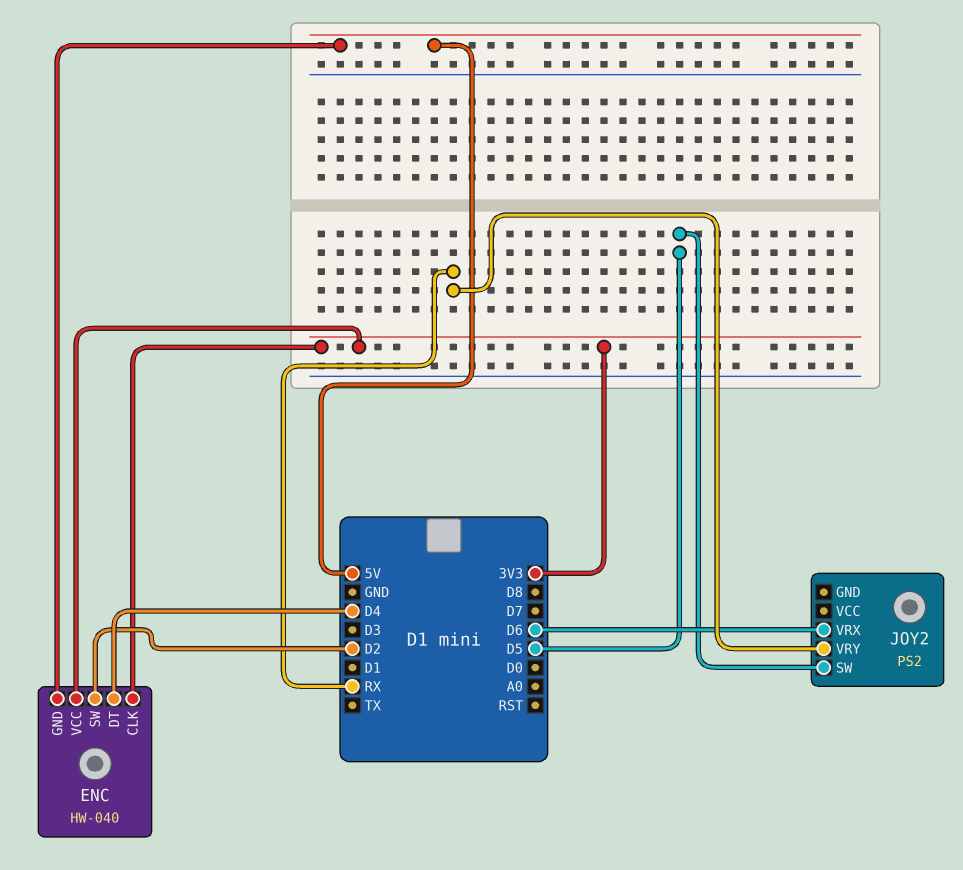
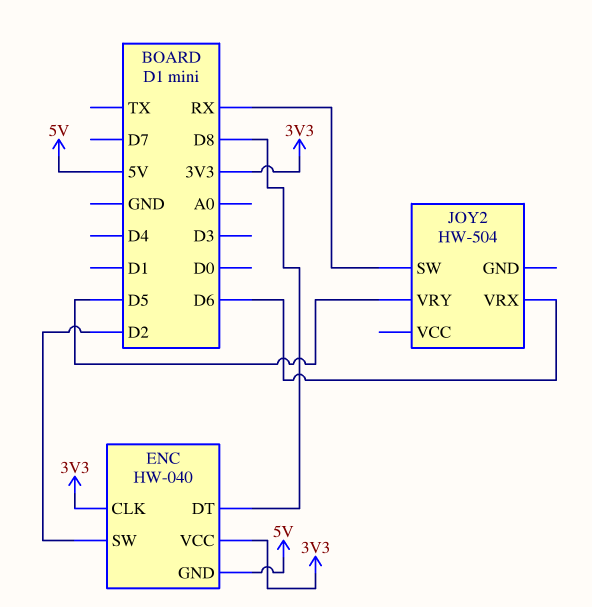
ENC pin DT: D4 -> D8
JOY2: PS2 -> HW-504
JOY2 pin SW: D5 -> RX
JOY2 pin VRY: RX -> D5

